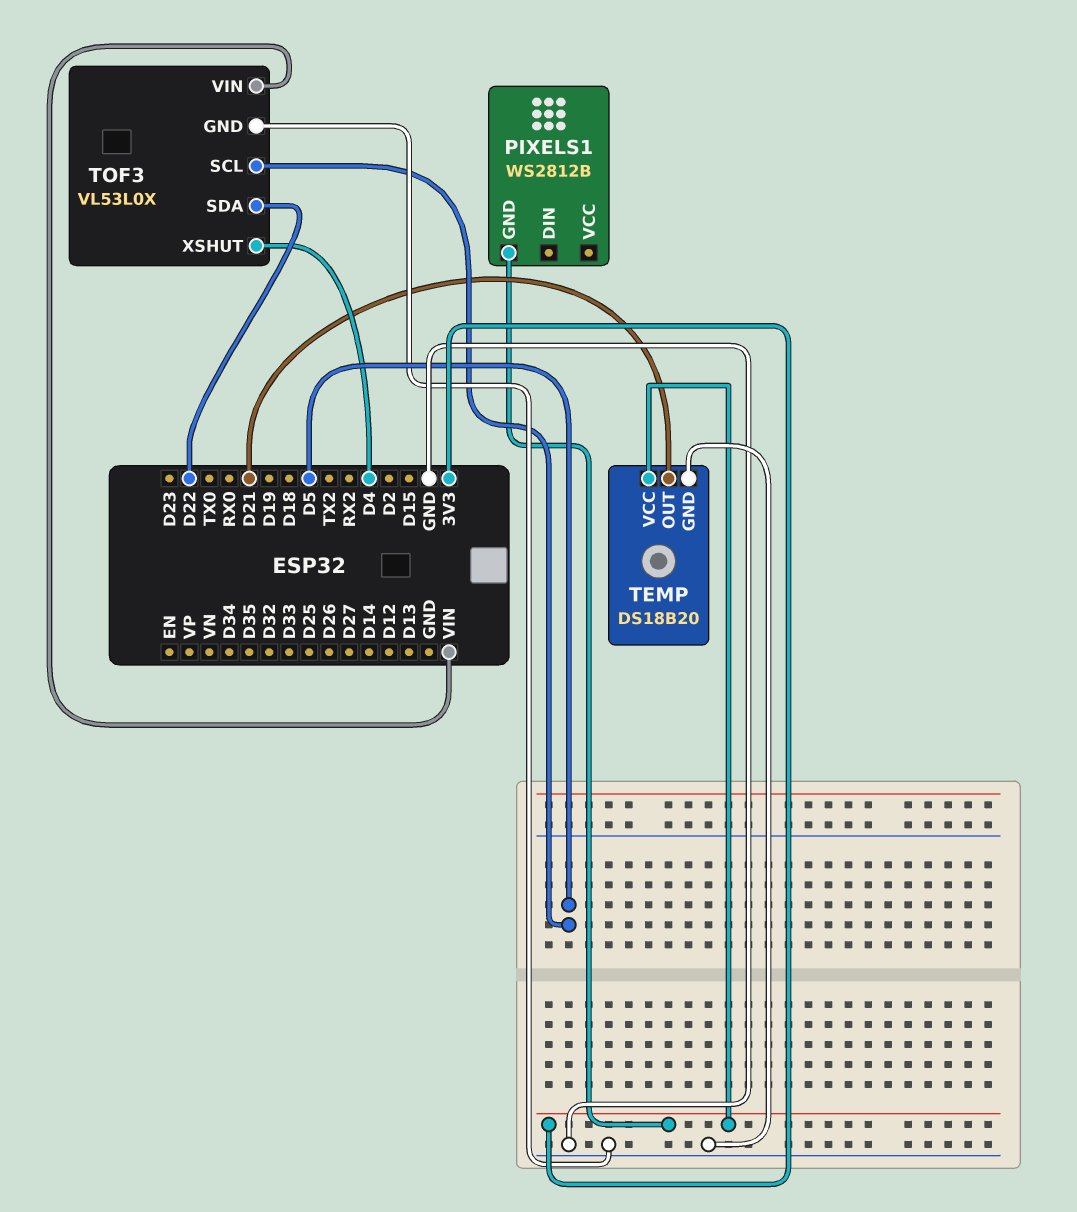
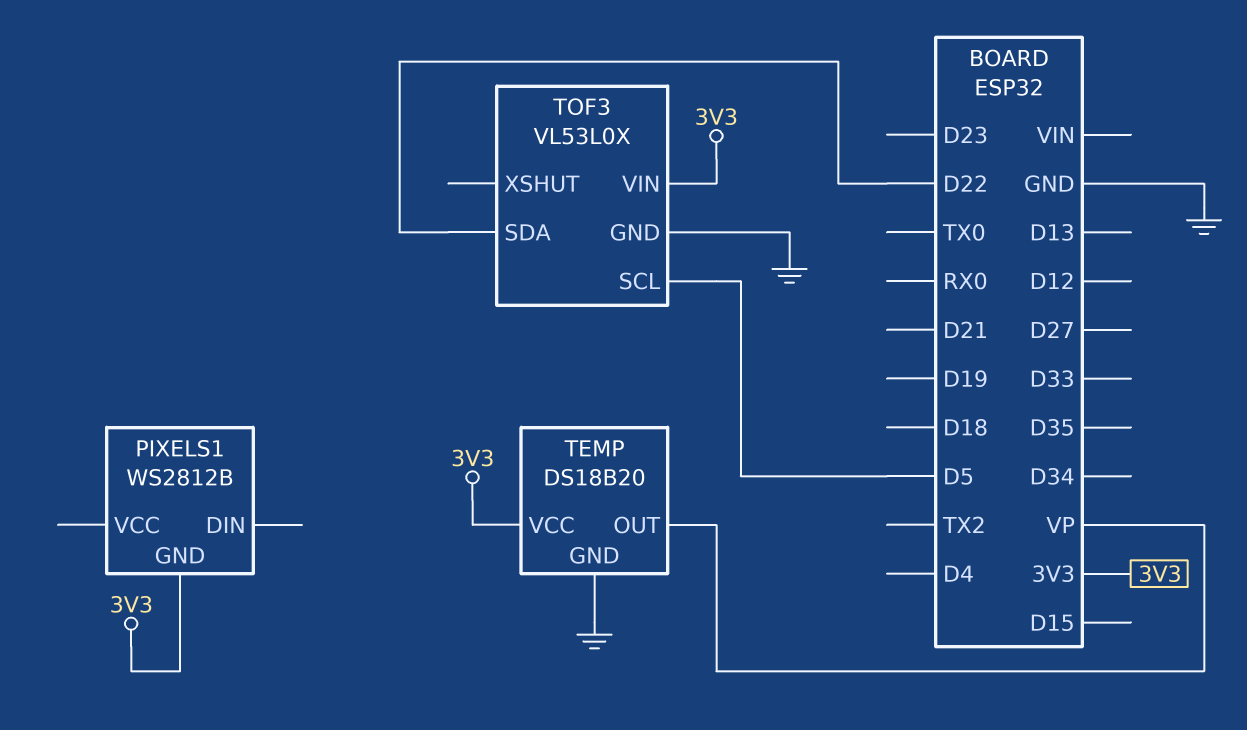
TEMP pin OUT: D21 -> VP
TOF3 pin VIN: VIN -> 3V3
TOF3 pin XSHUT: D4 -> none

